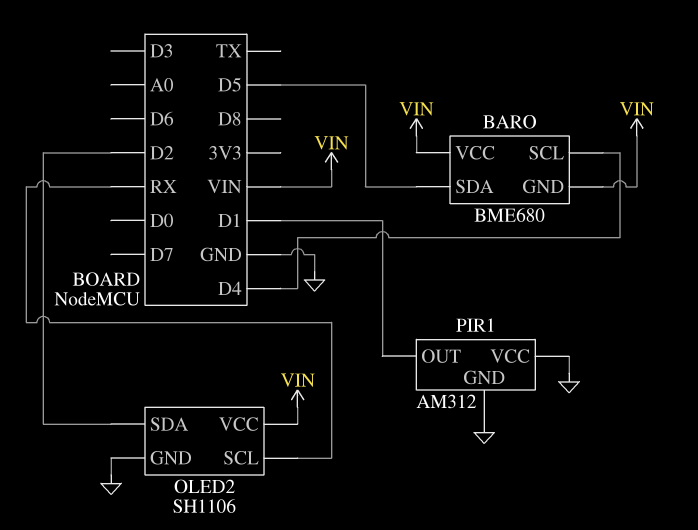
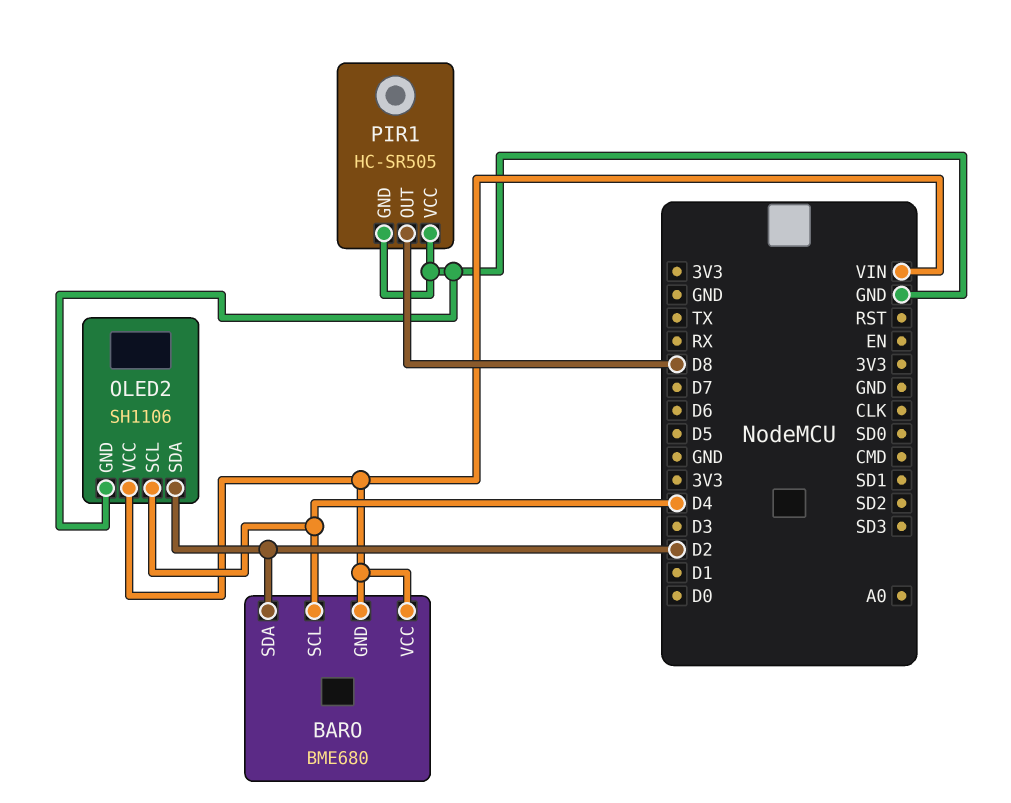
BARO pin SDA: D5 -> D2
OLED2 pin SCL: RX -> D4
PIR1: AM312 -> HC-SR505
PIR1 pin OUT: D1 -> D8

